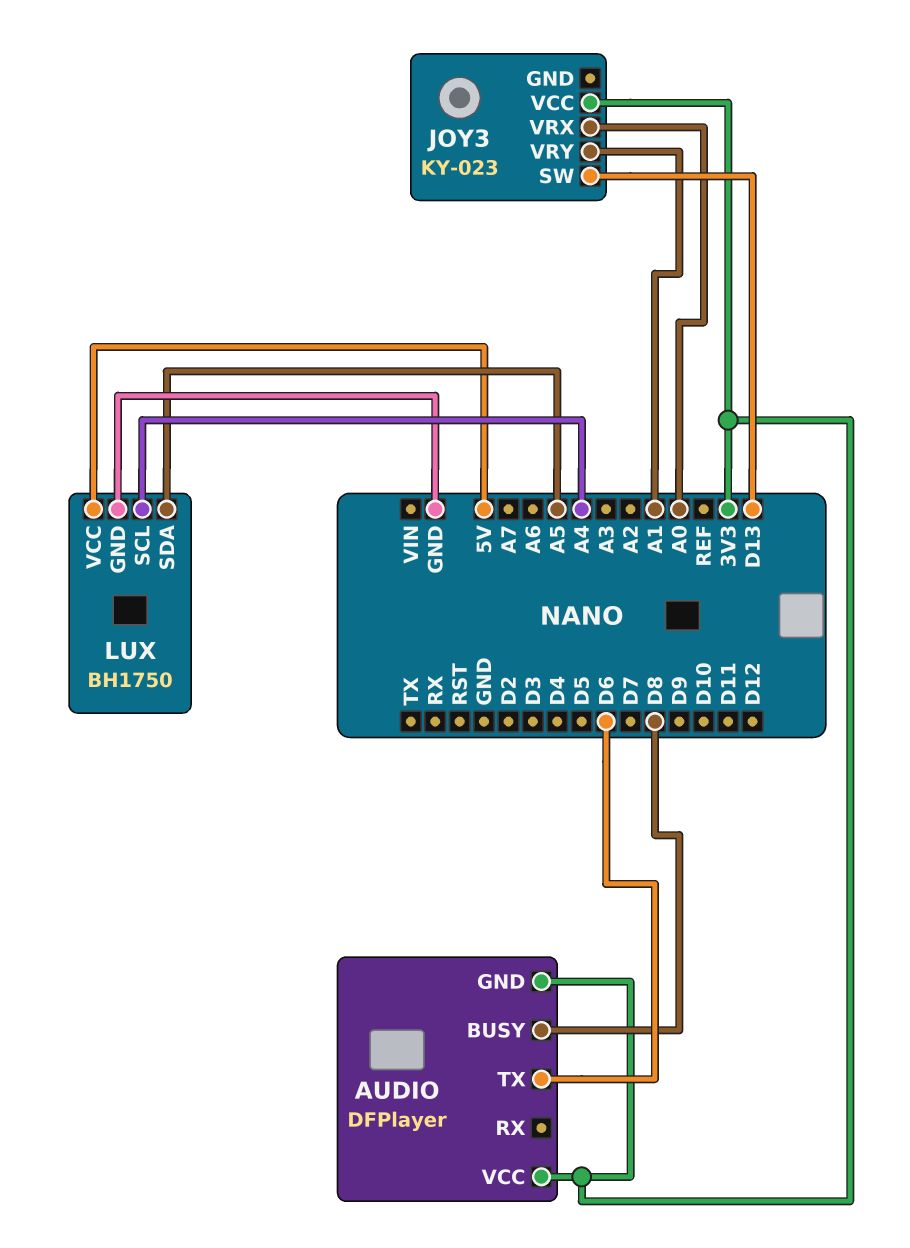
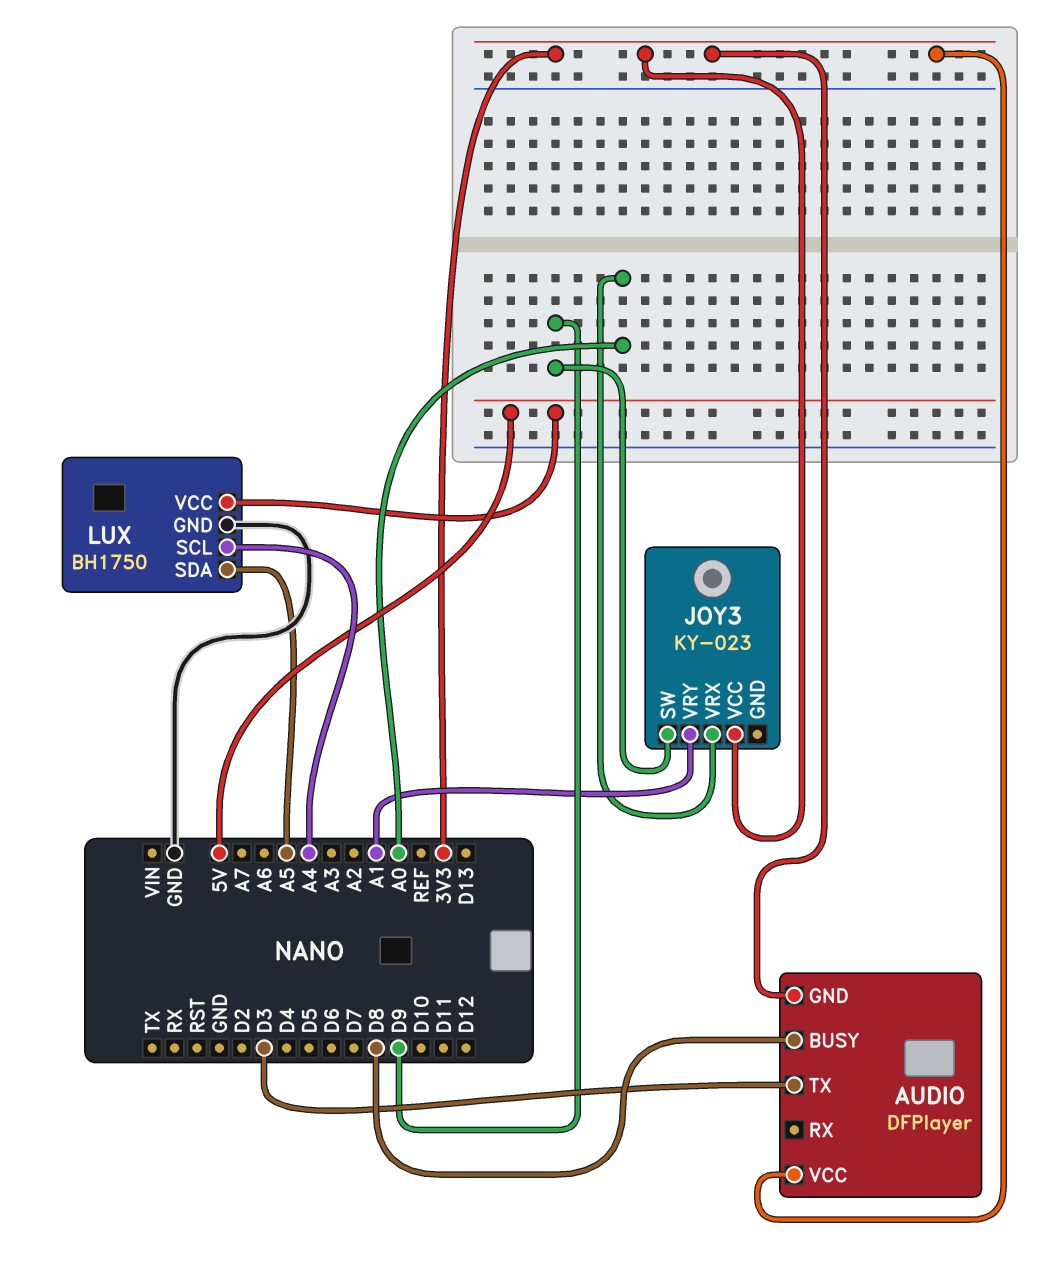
AUDIO pin TX: D6 -> D3
JOY3 pin SW: D13 -> D9

